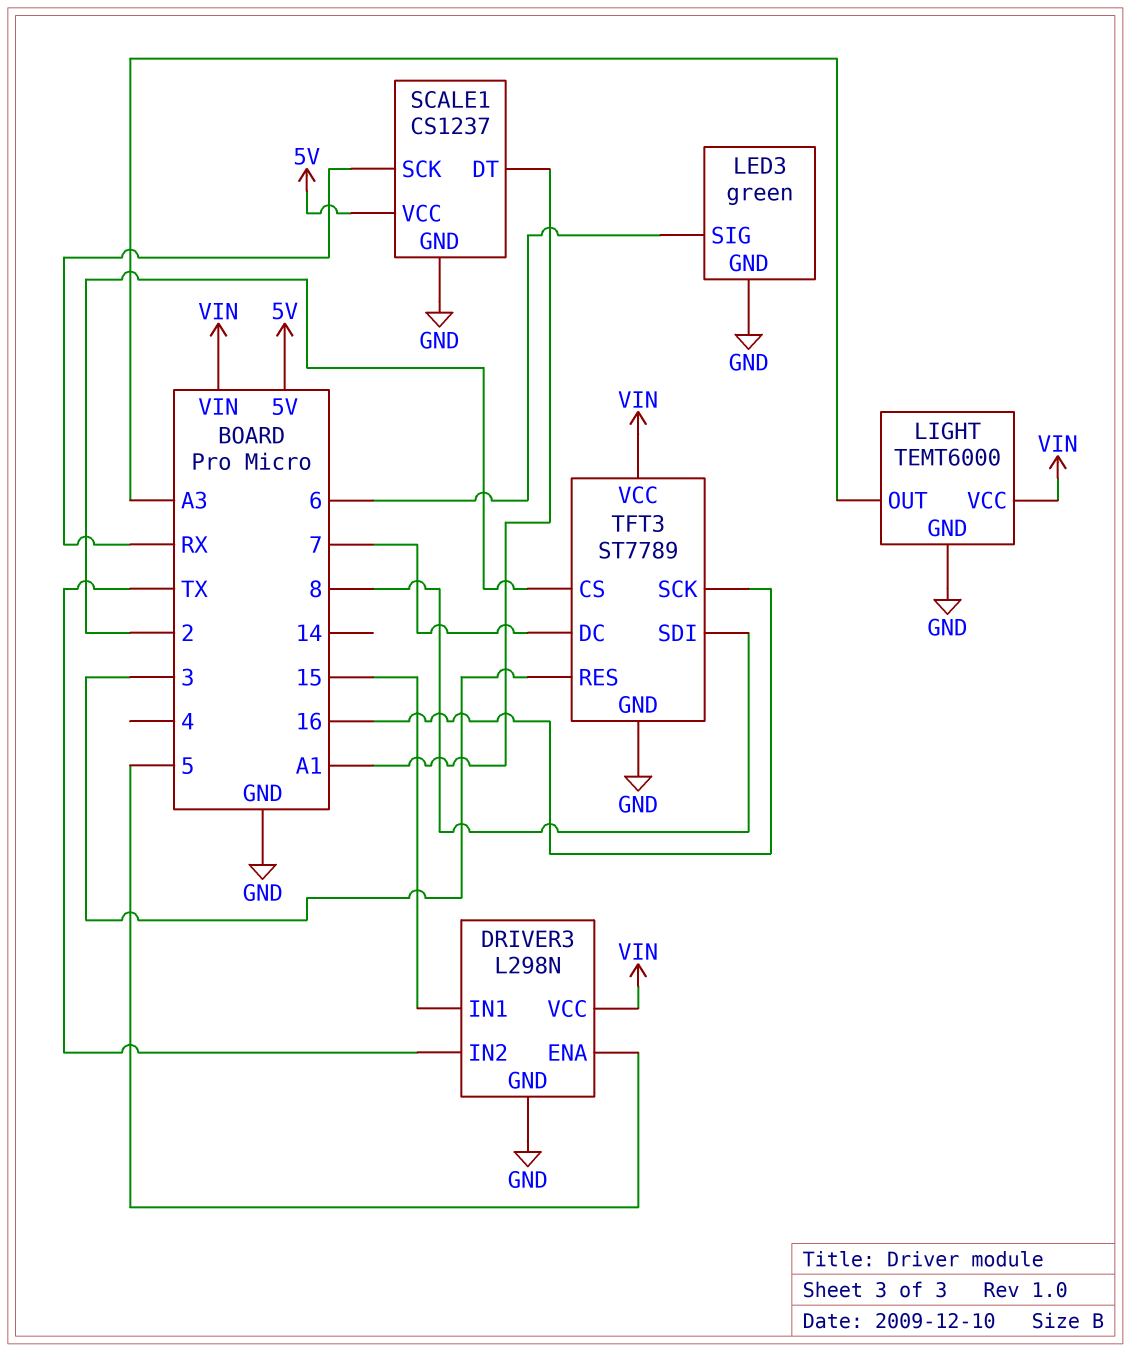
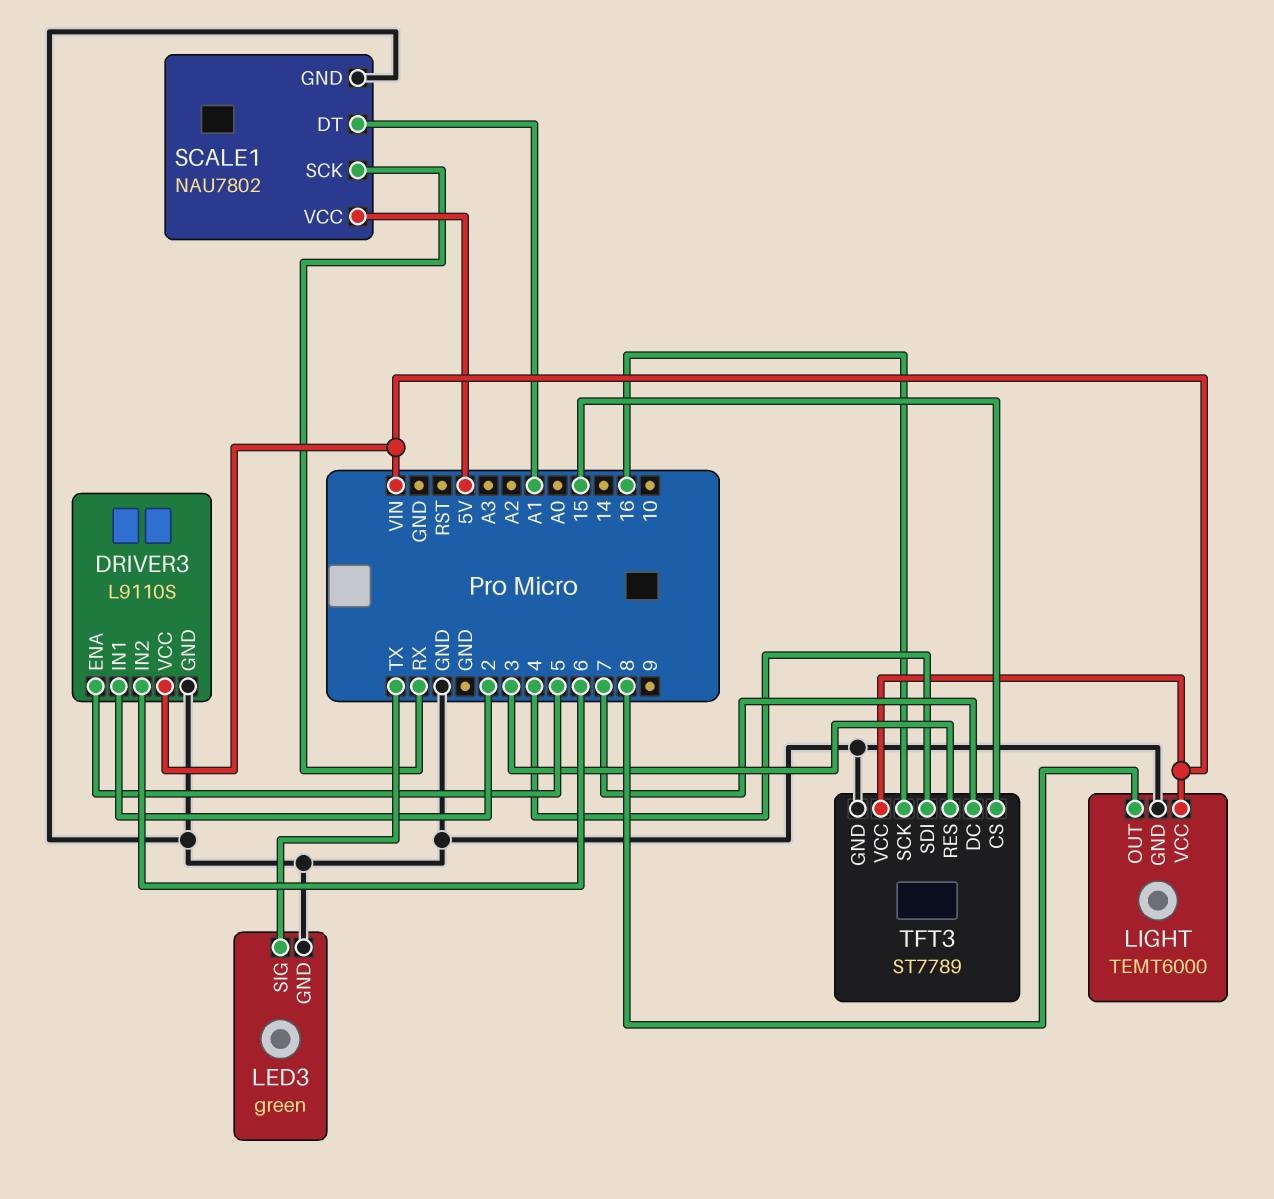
DRIVER3: L298N -> L9110S
DRIVER3 pin IN1: 15 -> 2
DRIVER3 pin IN2: TX -> 6
LED3 pin SIG: 6 -> TX
LIGHT pin OUT: A3 -> 8
SCALE1: CS1237 -> NAU7802
TFT3 pin CS: 2 -> 15
TFT3 pin SDI: 8 -> 4

